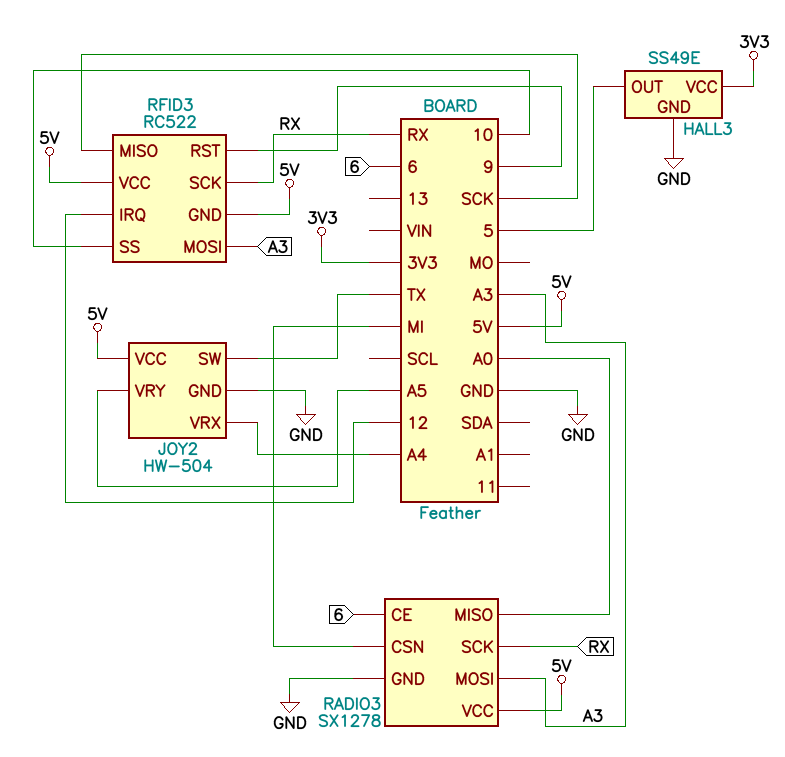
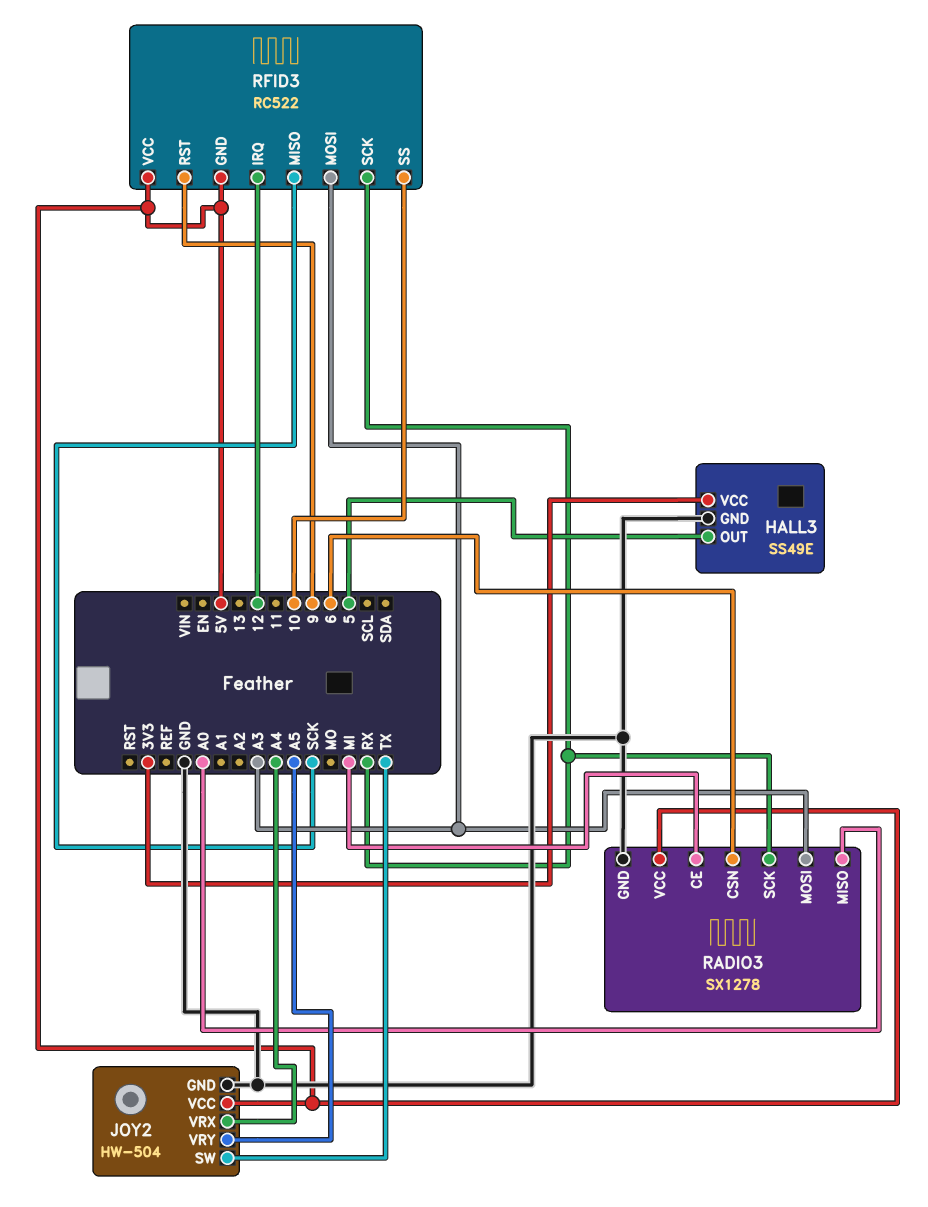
RADIO3 pin CE: 6 -> MI
RADIO3 pin CSN: MI -> 6

